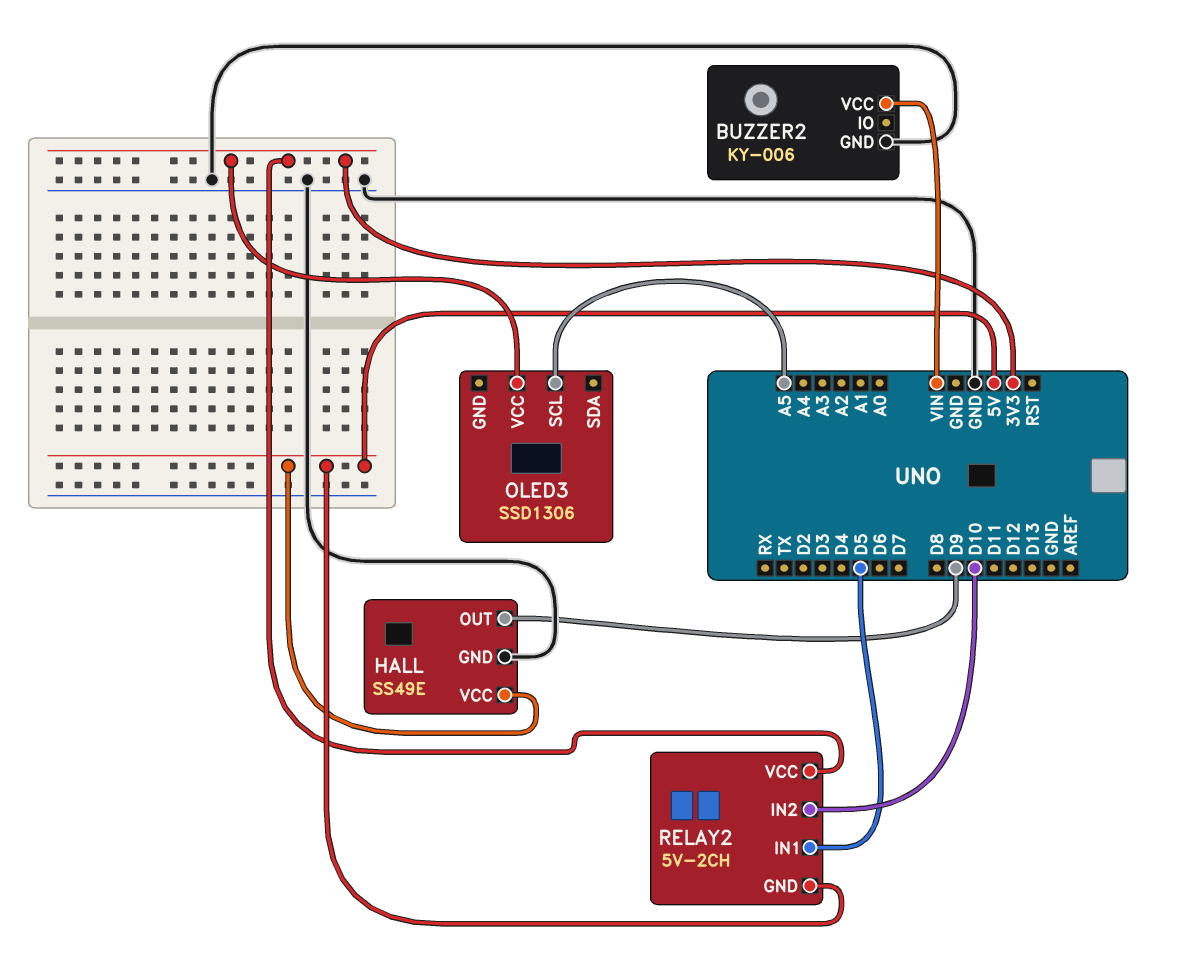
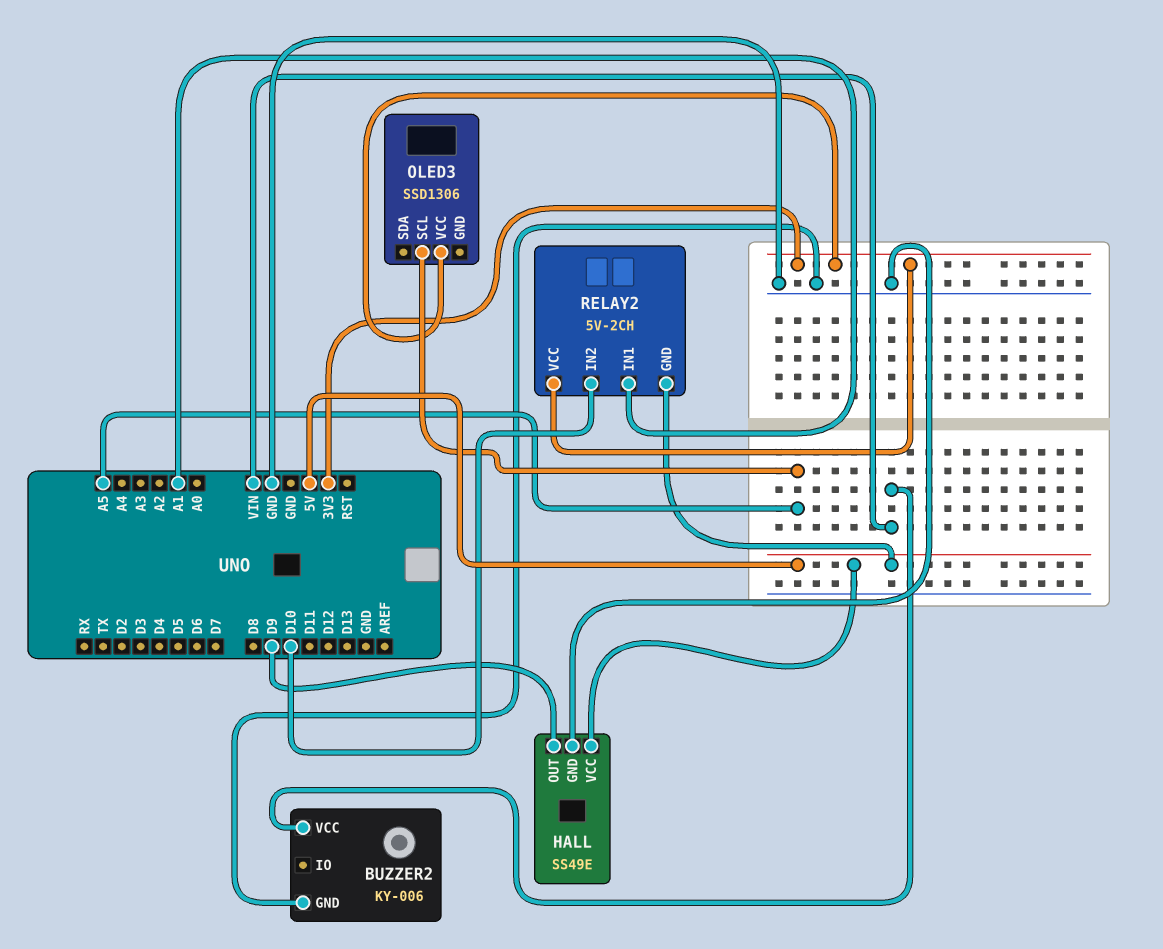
RELAY2 pin IN1: D5 -> A1

